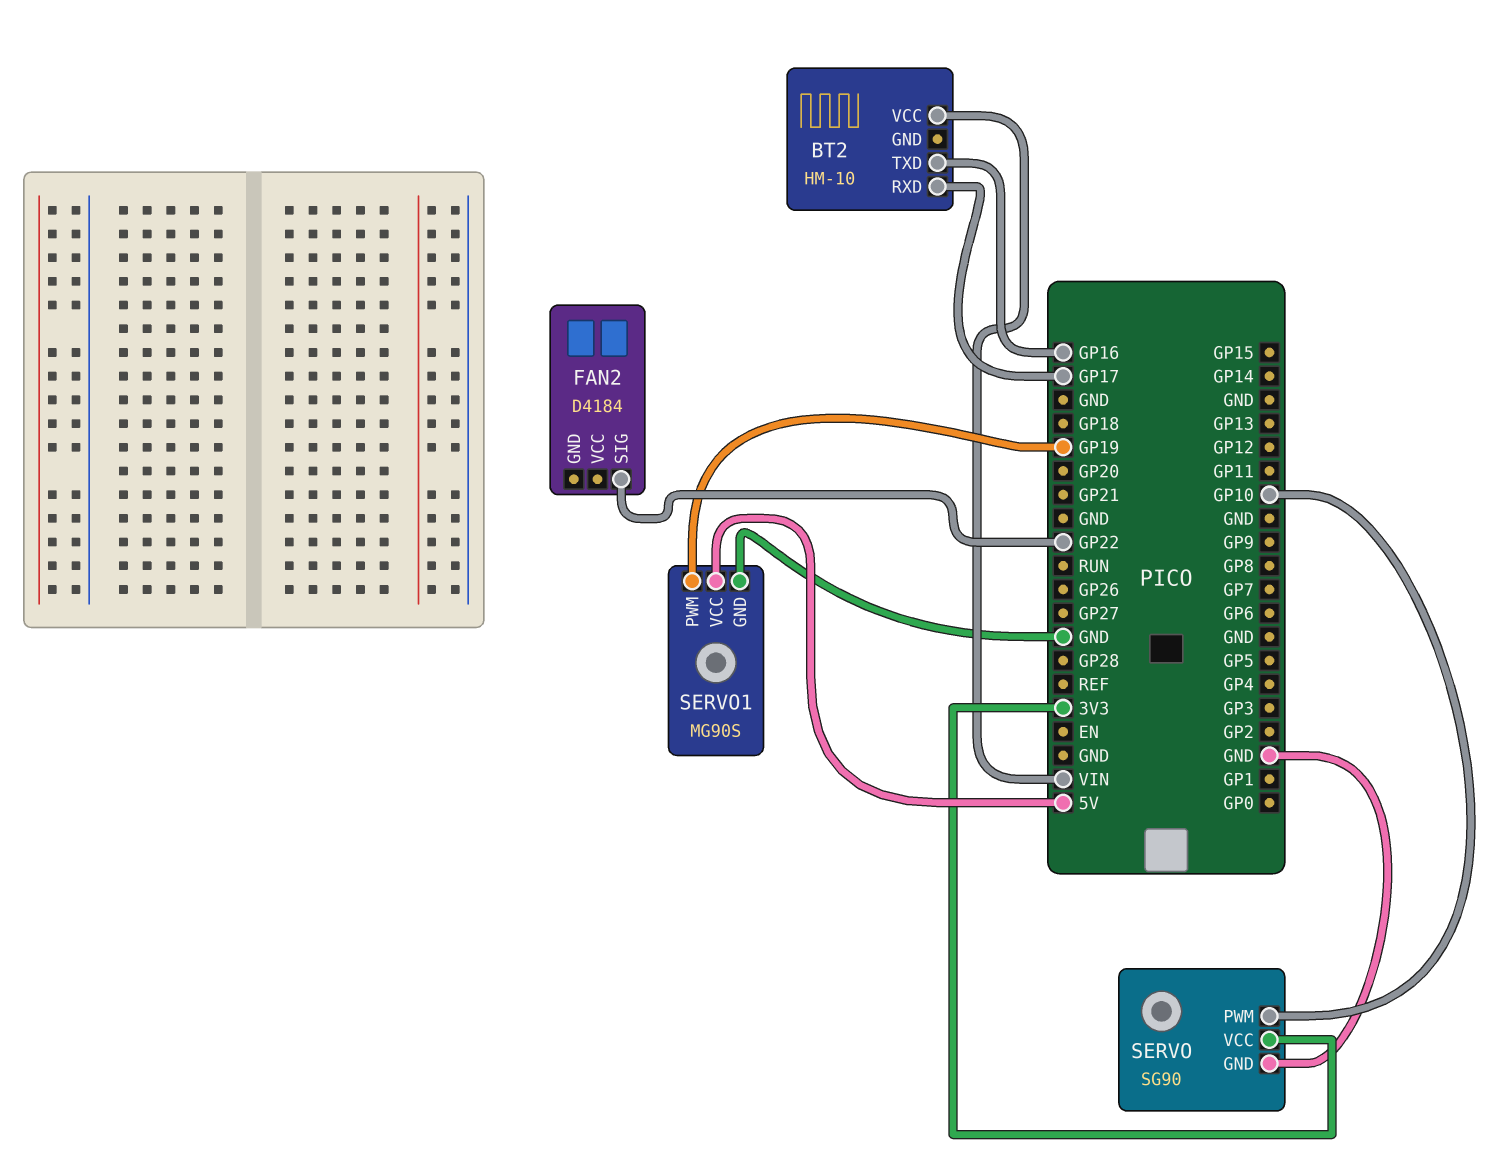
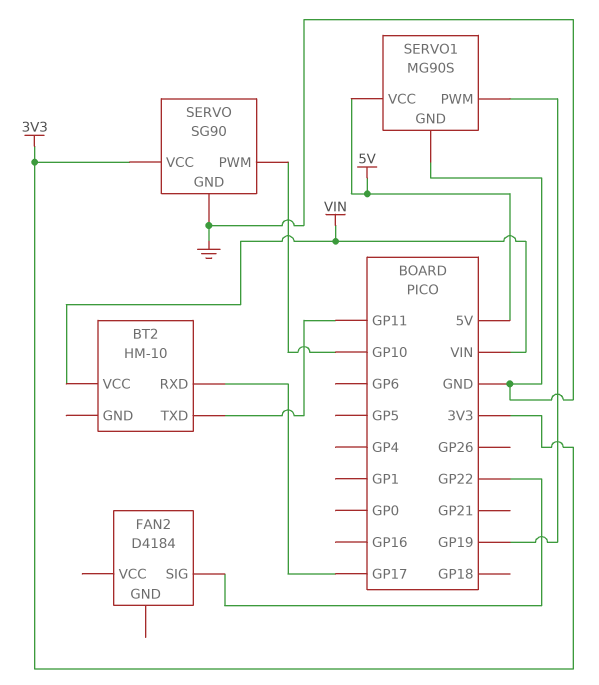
BT2 pin TXD: GP16 -> GP11

